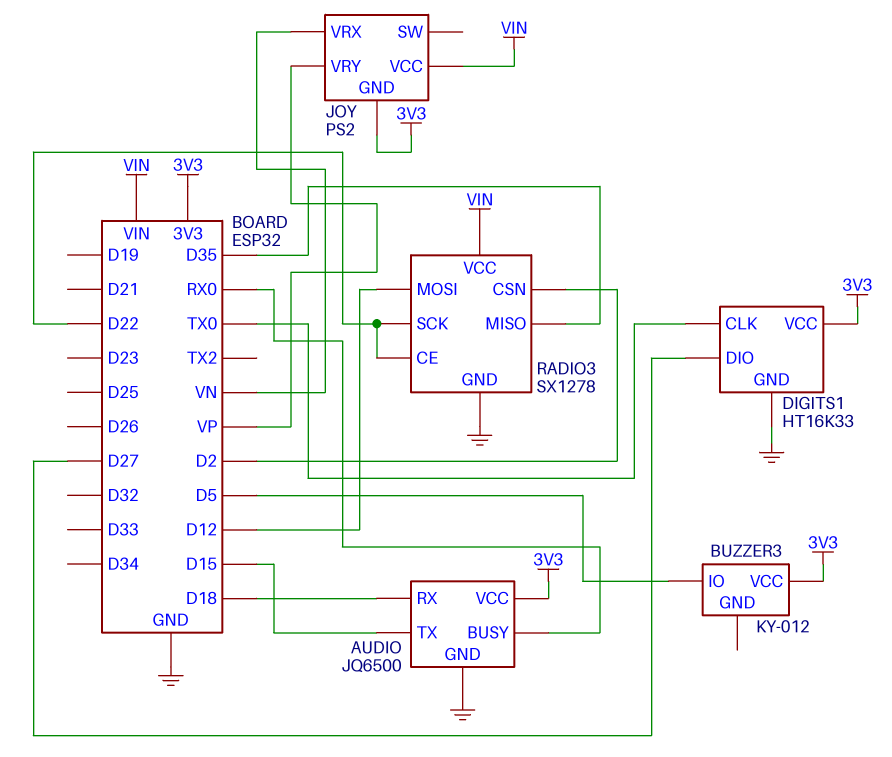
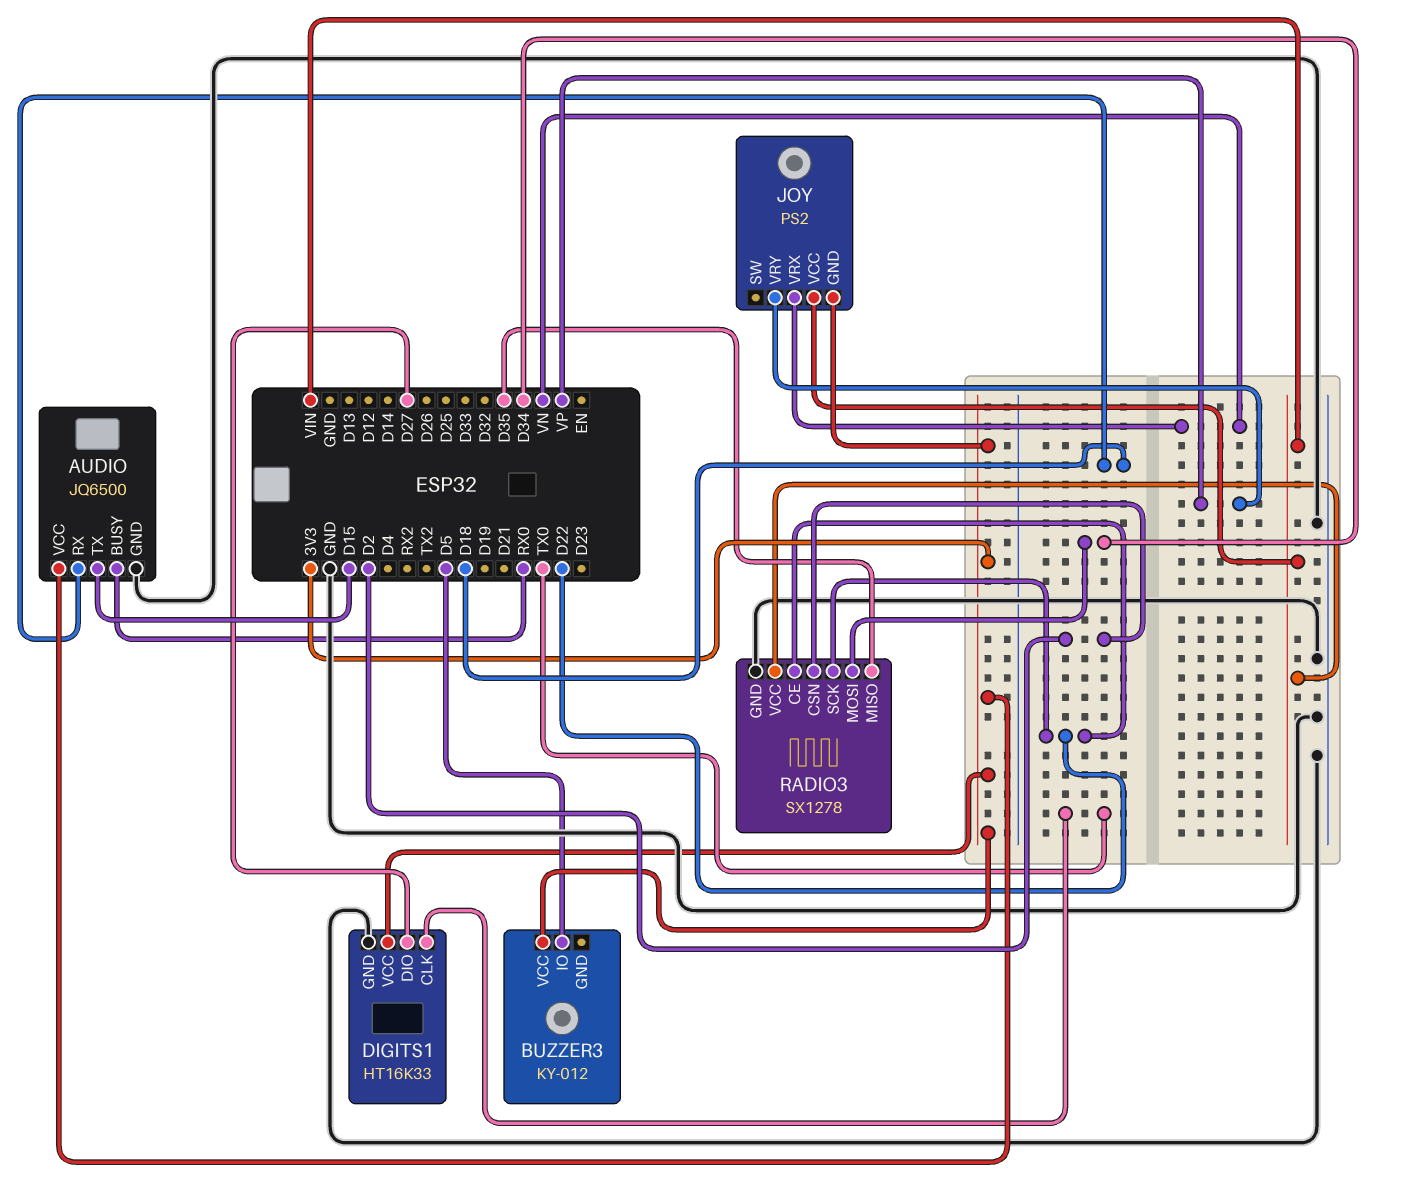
RADIO3 pin MOSI: D12 -> D34

